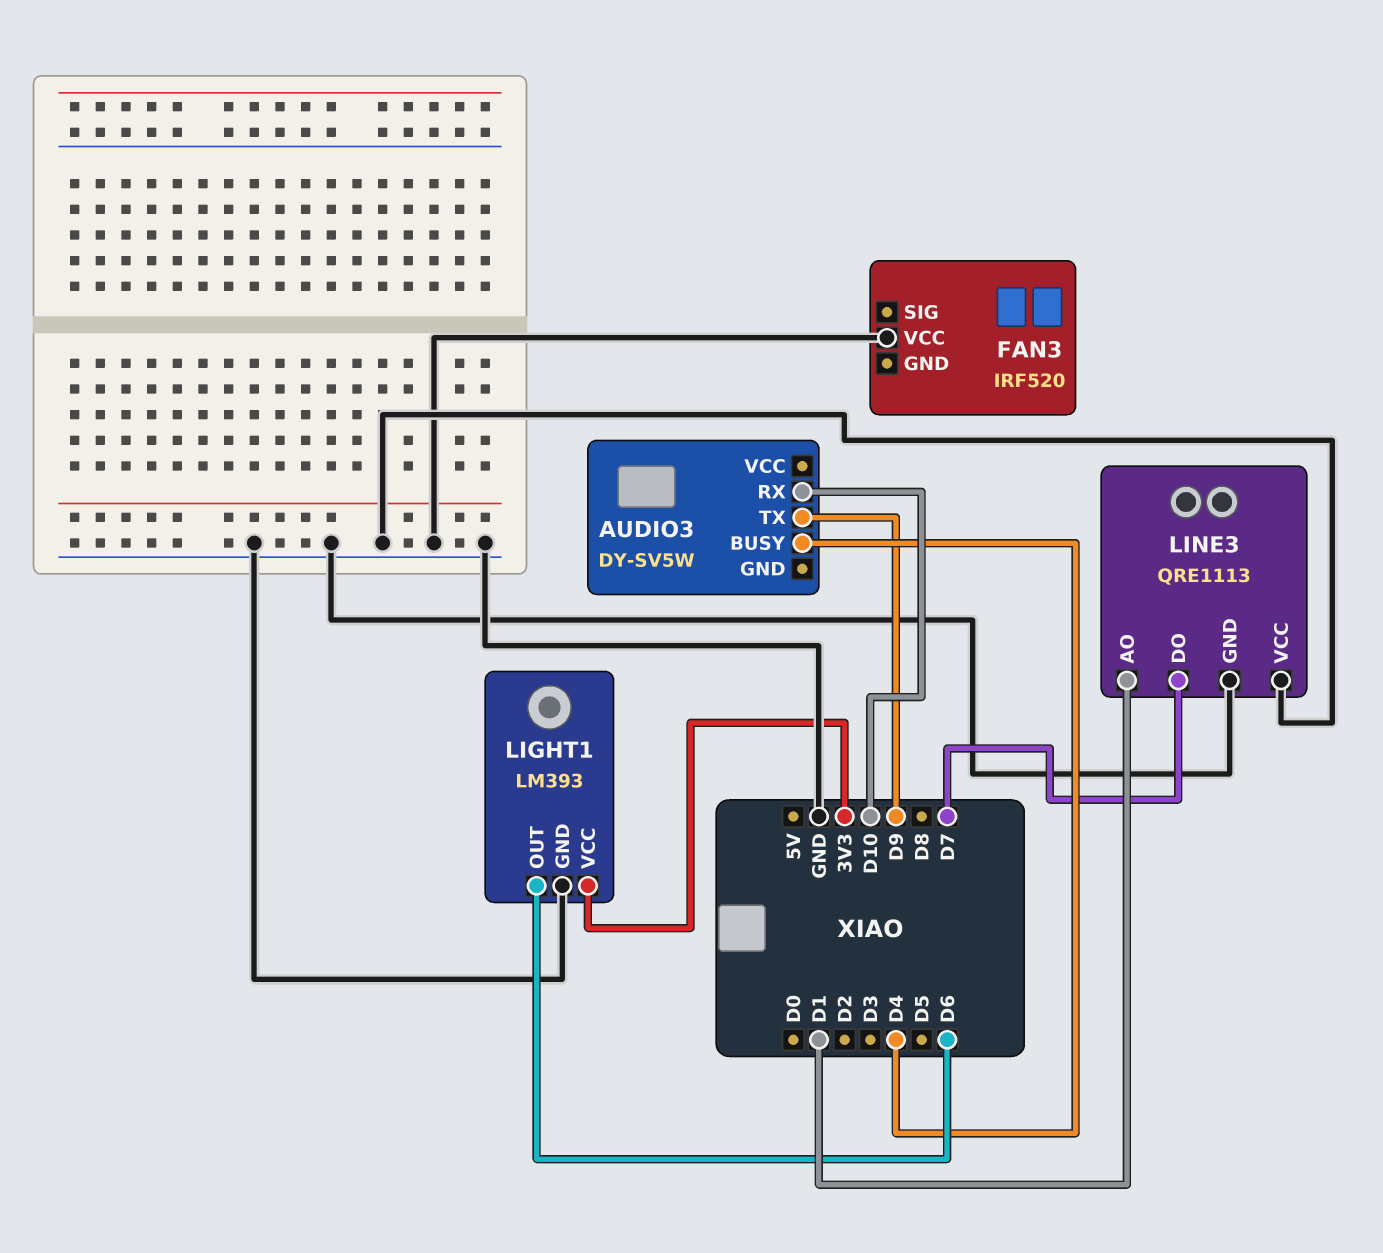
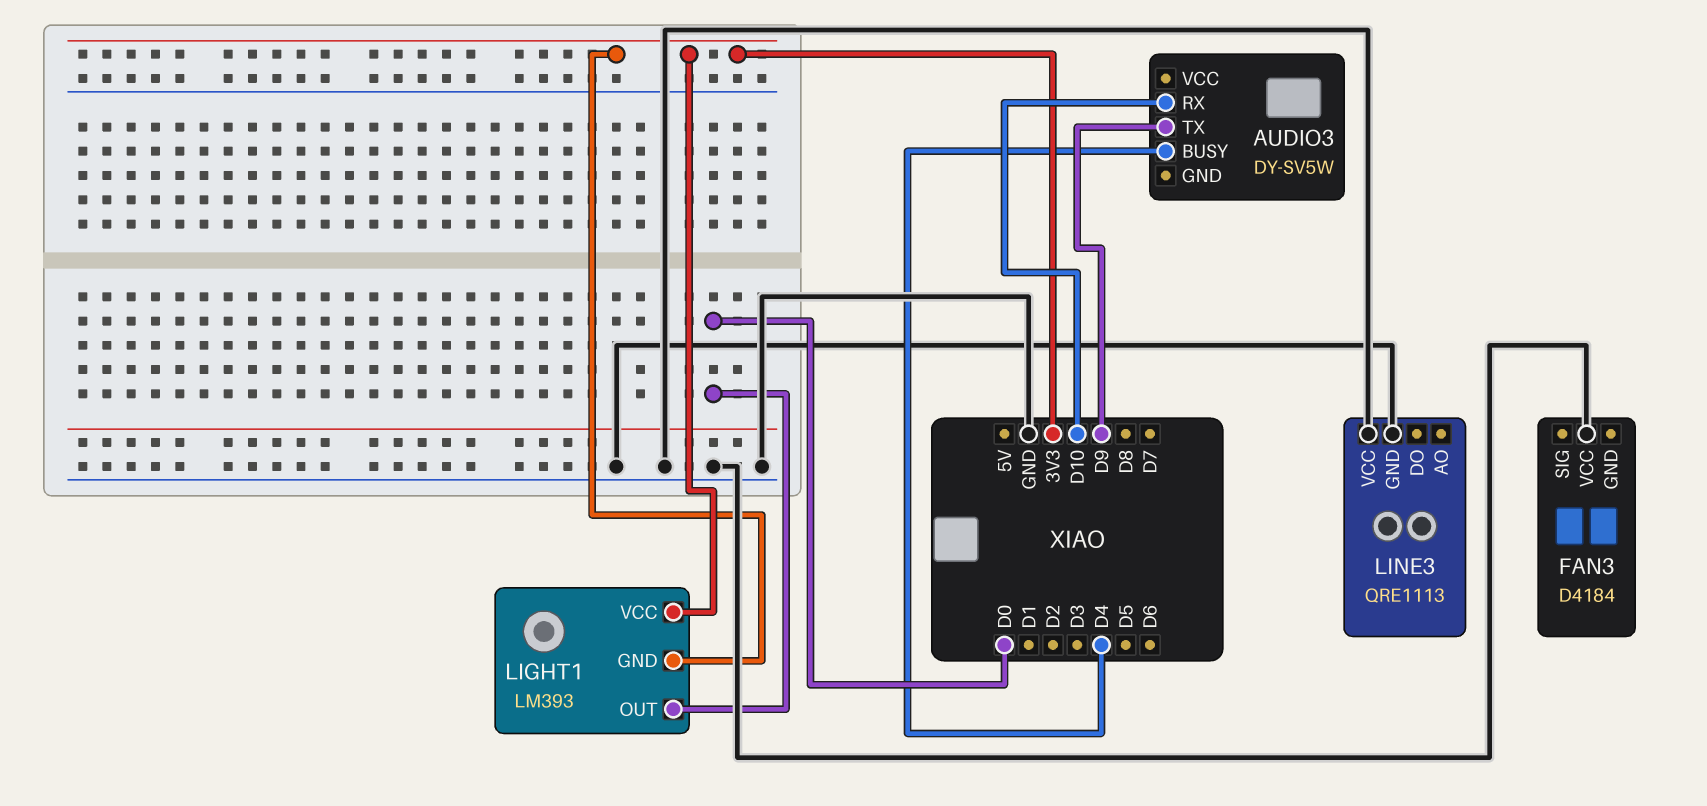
FAN3: IRF520 -> D4184
LIGHT1 pin GND: GND -> 3V3
LIGHT1 pin OUT: D6 -> D0
LINE3 pin AO: D1 -> none
LINE3 pin DO: D7 -> none

